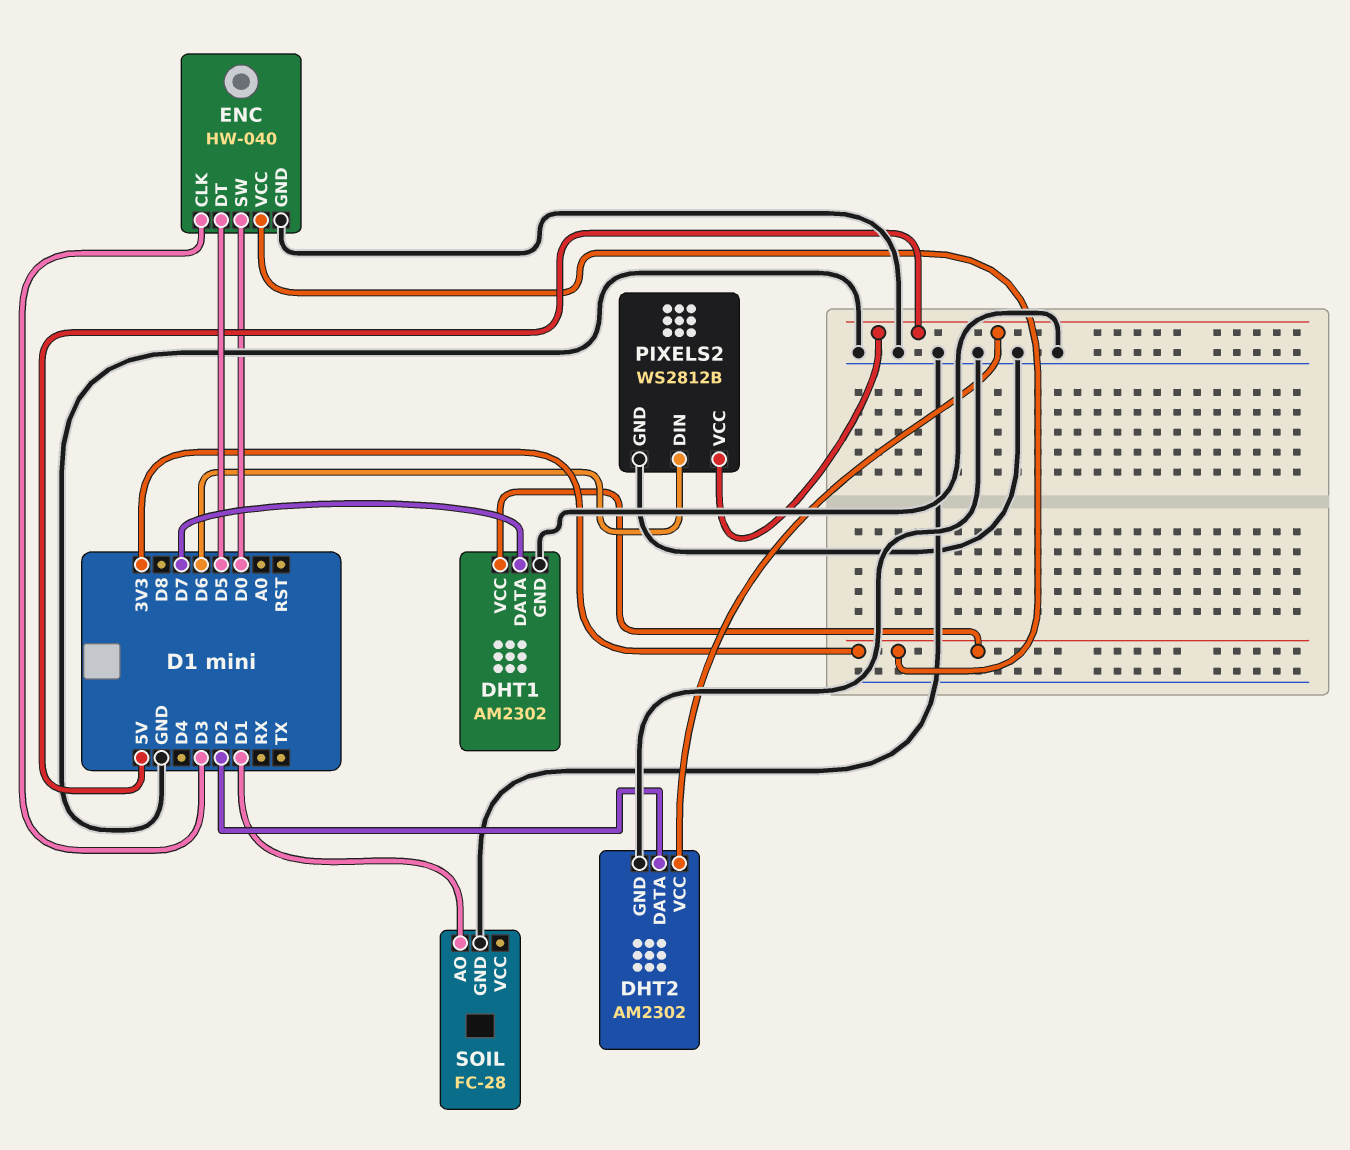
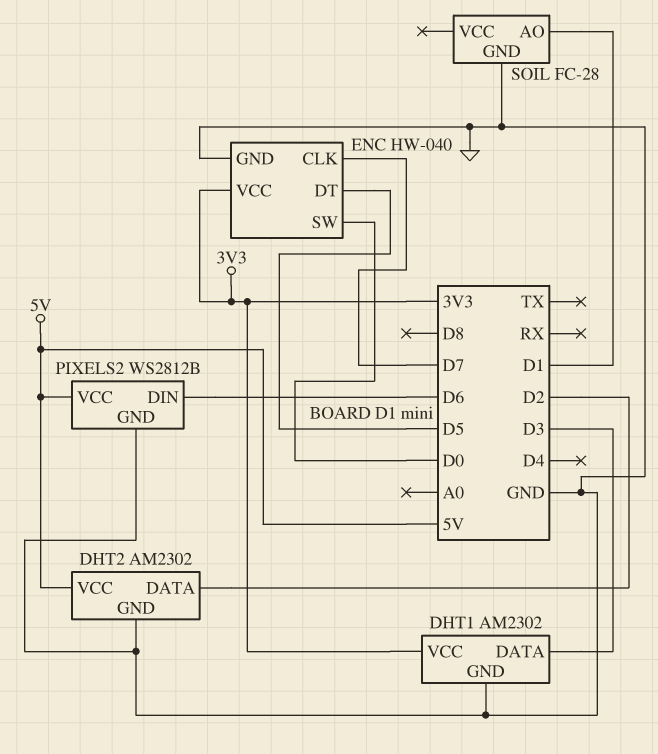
DHT1 pin DATA: D7 -> D3
ENC pin CLK: D3 -> D7

